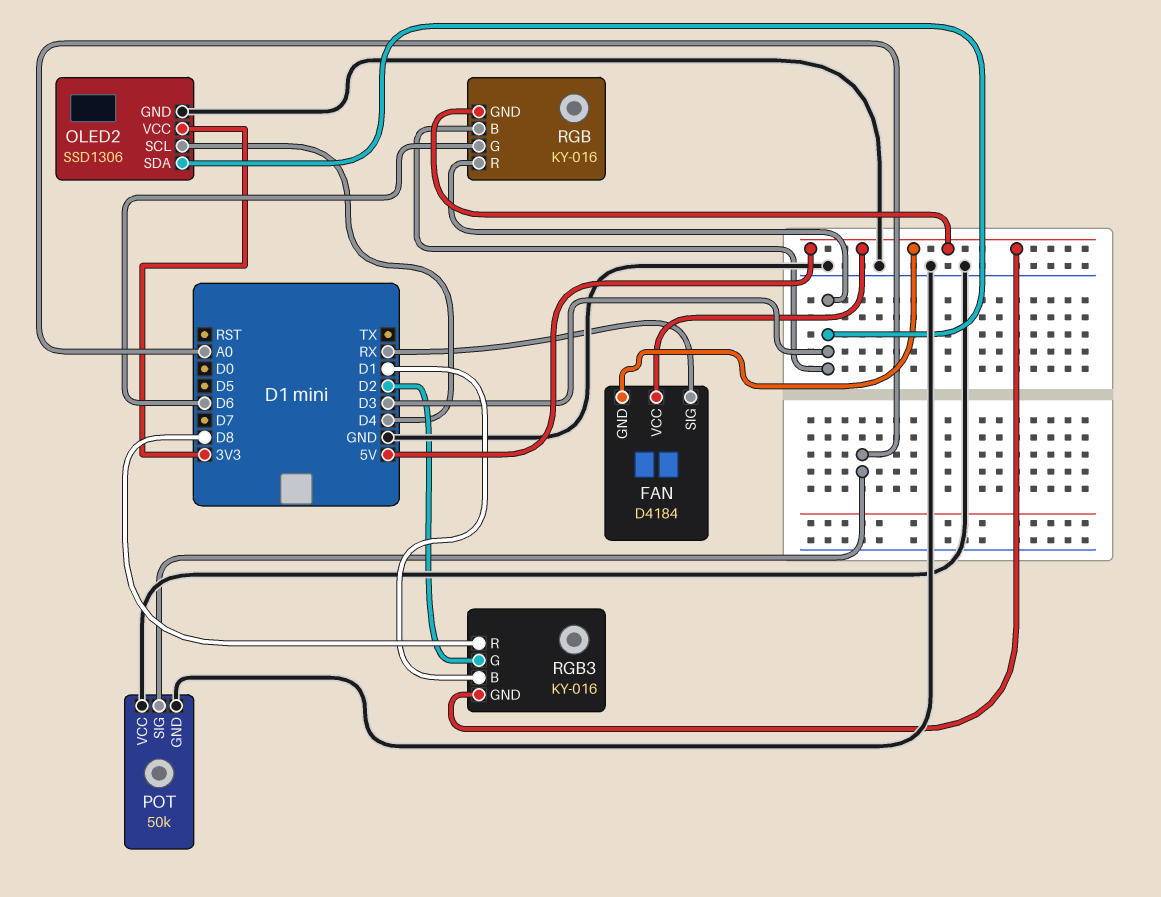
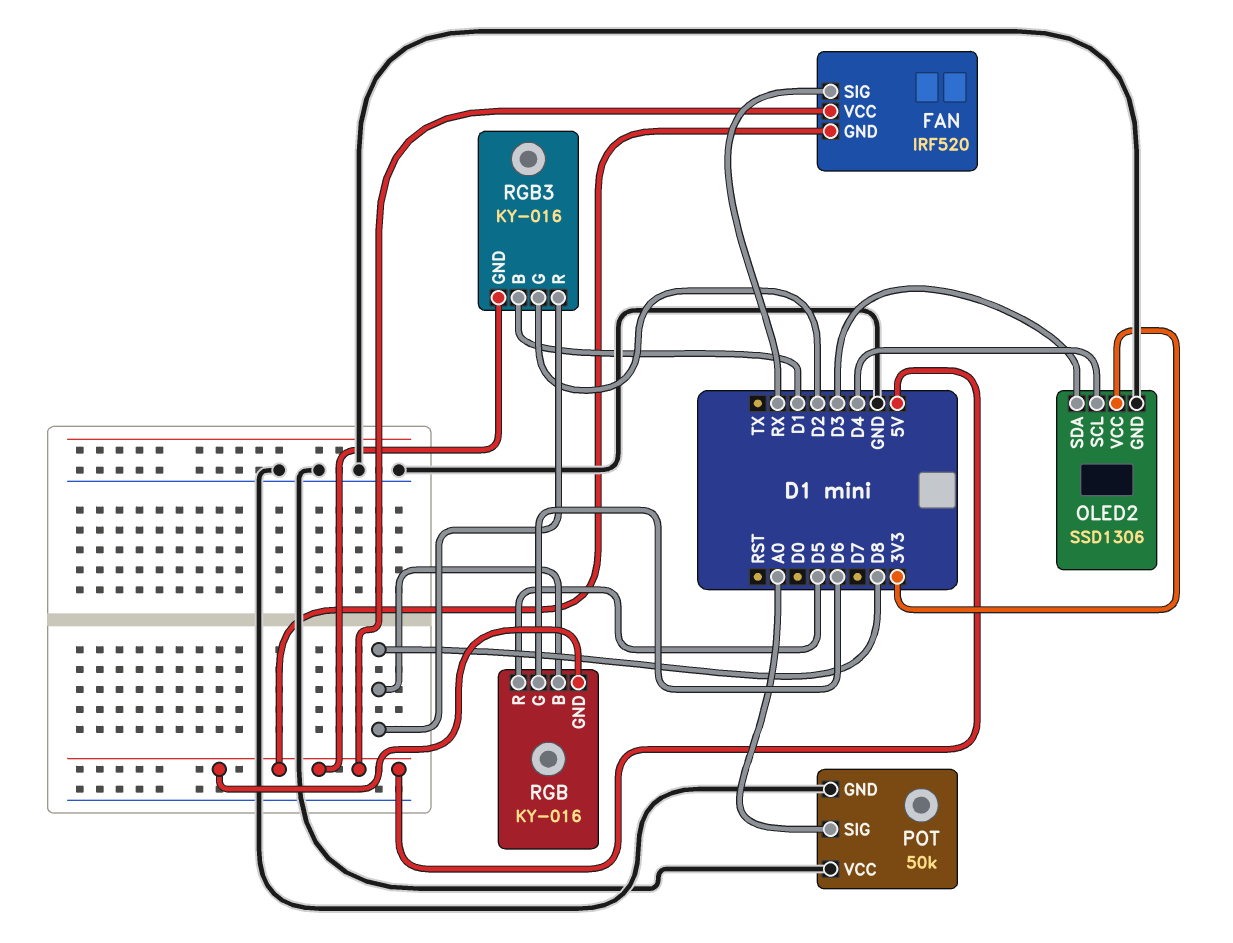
FAN: D4184 -> IRF520
RGB pin B: D3 -> D8
RGB pin R: D3 -> D5

